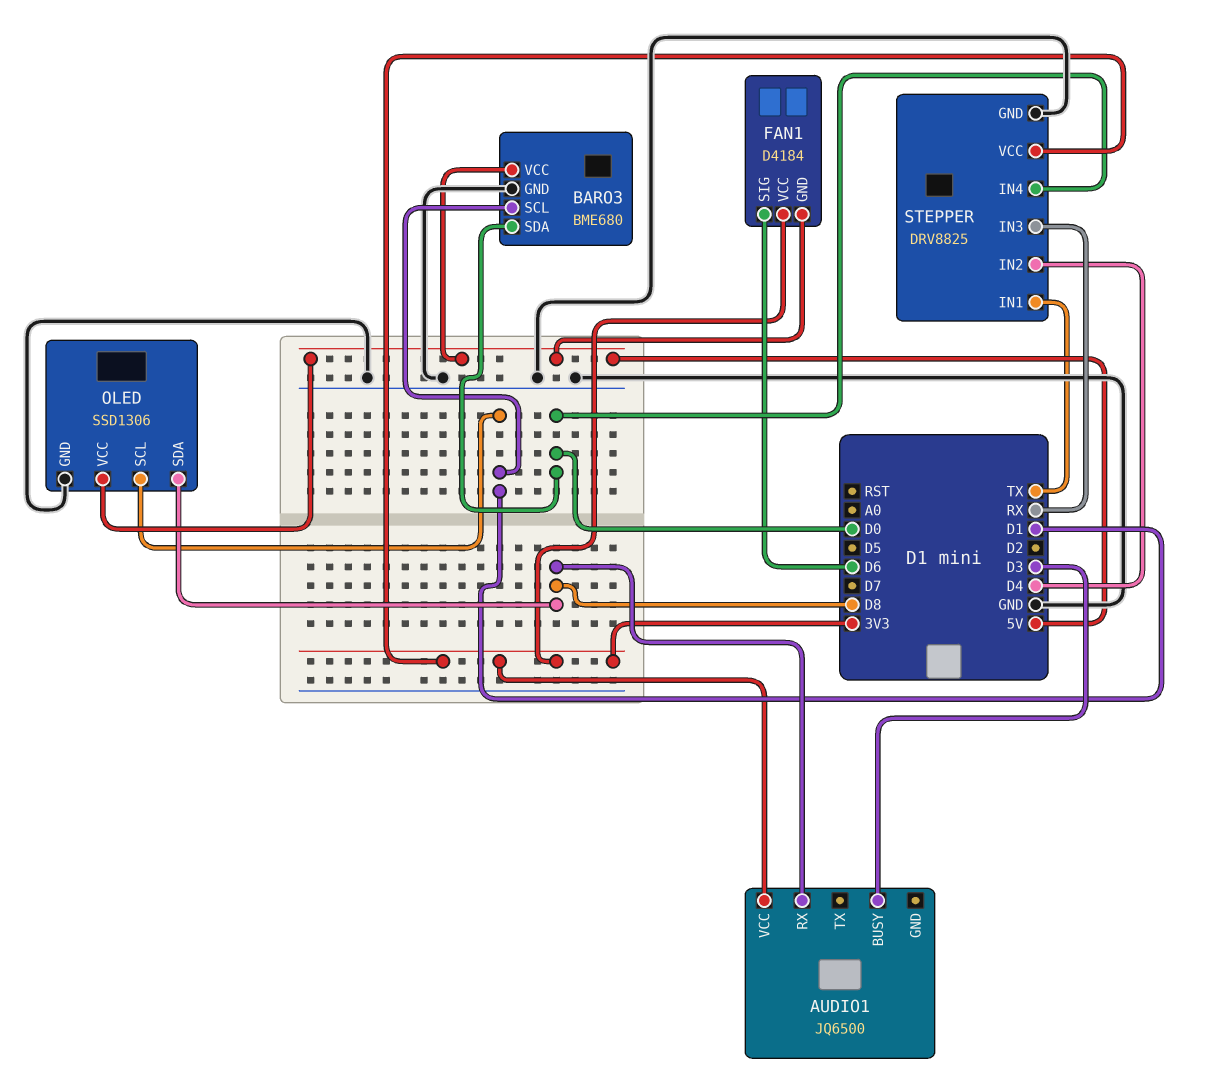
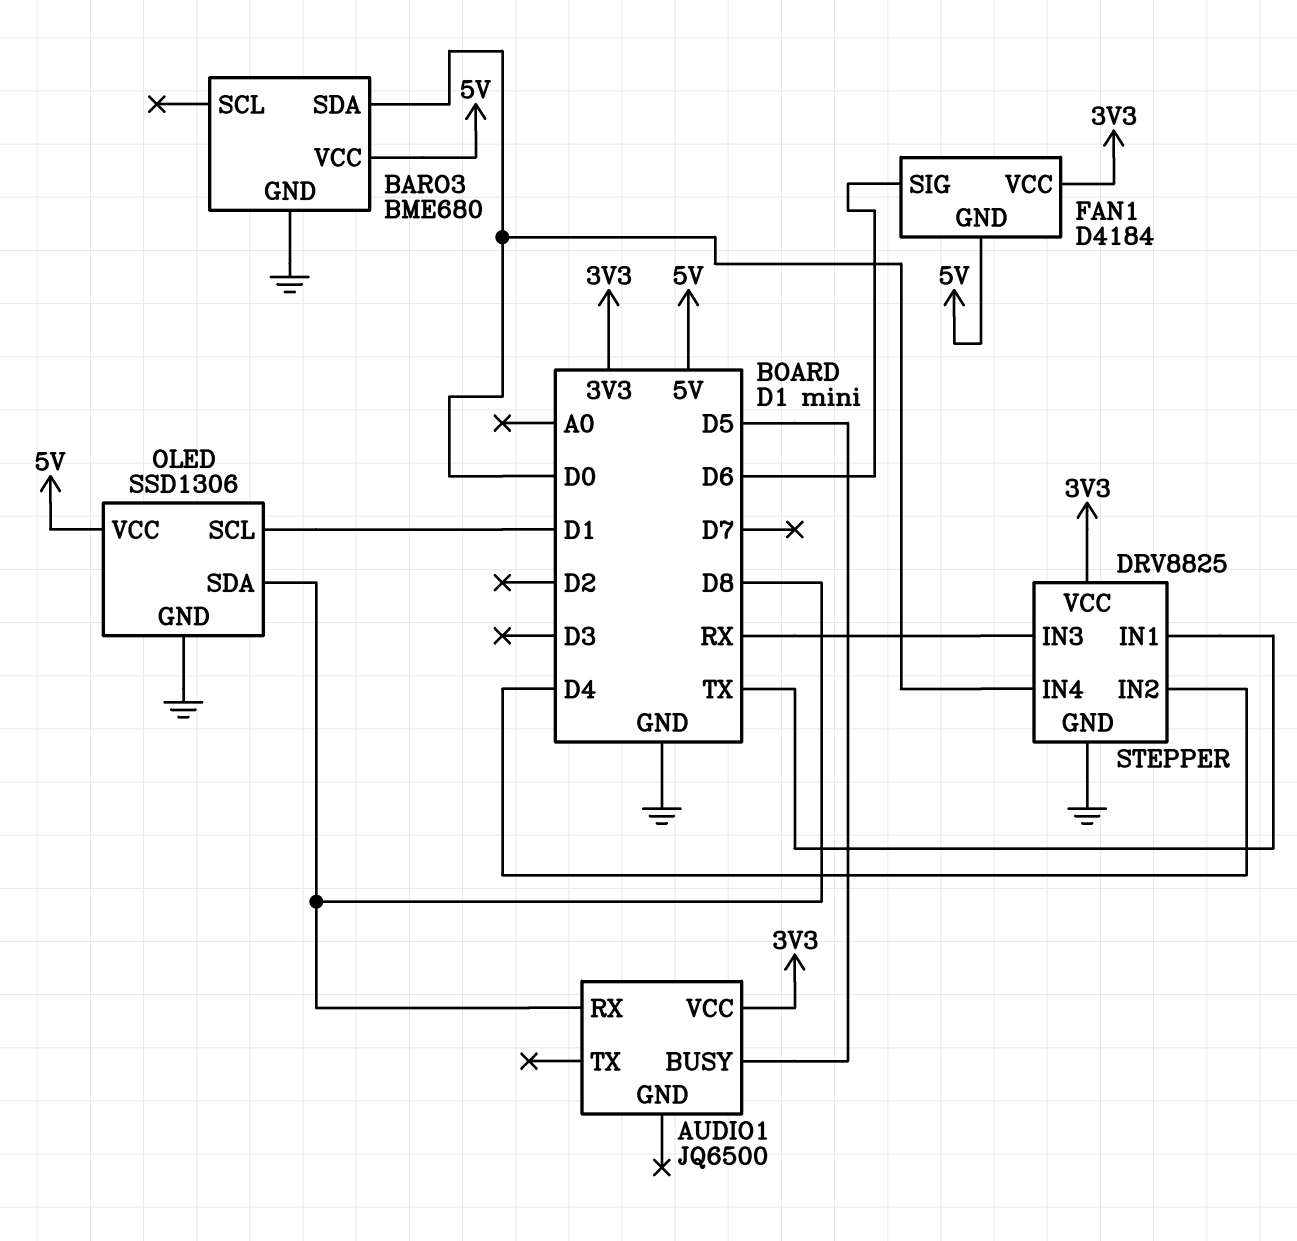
AUDIO1 pin BUSY: D3 -> D5
BARO3 pin SCL: D1 -> none

